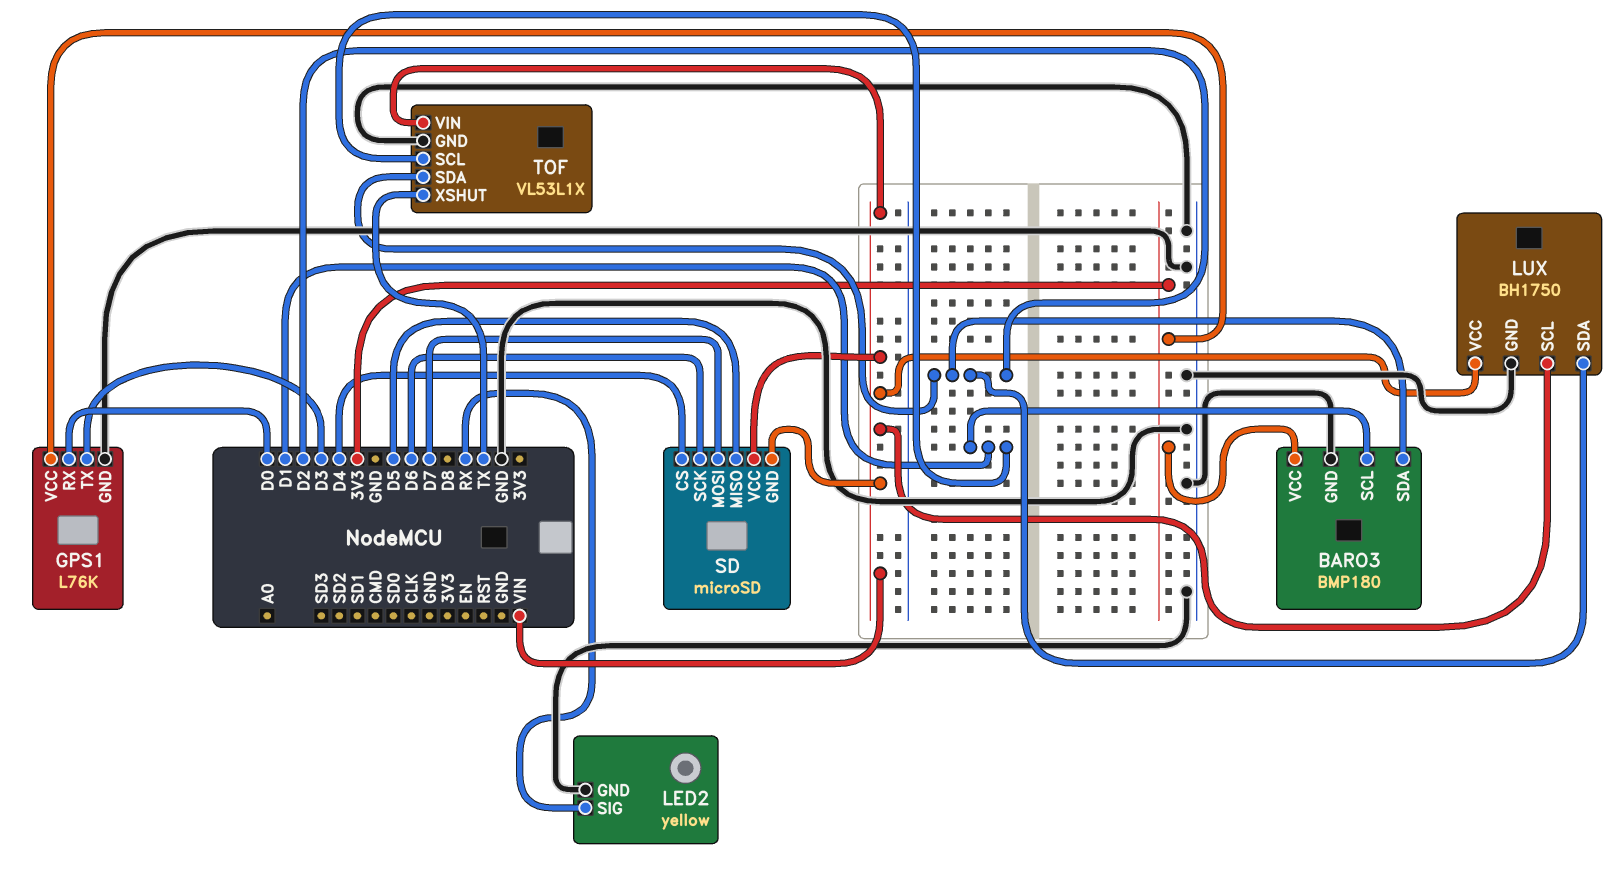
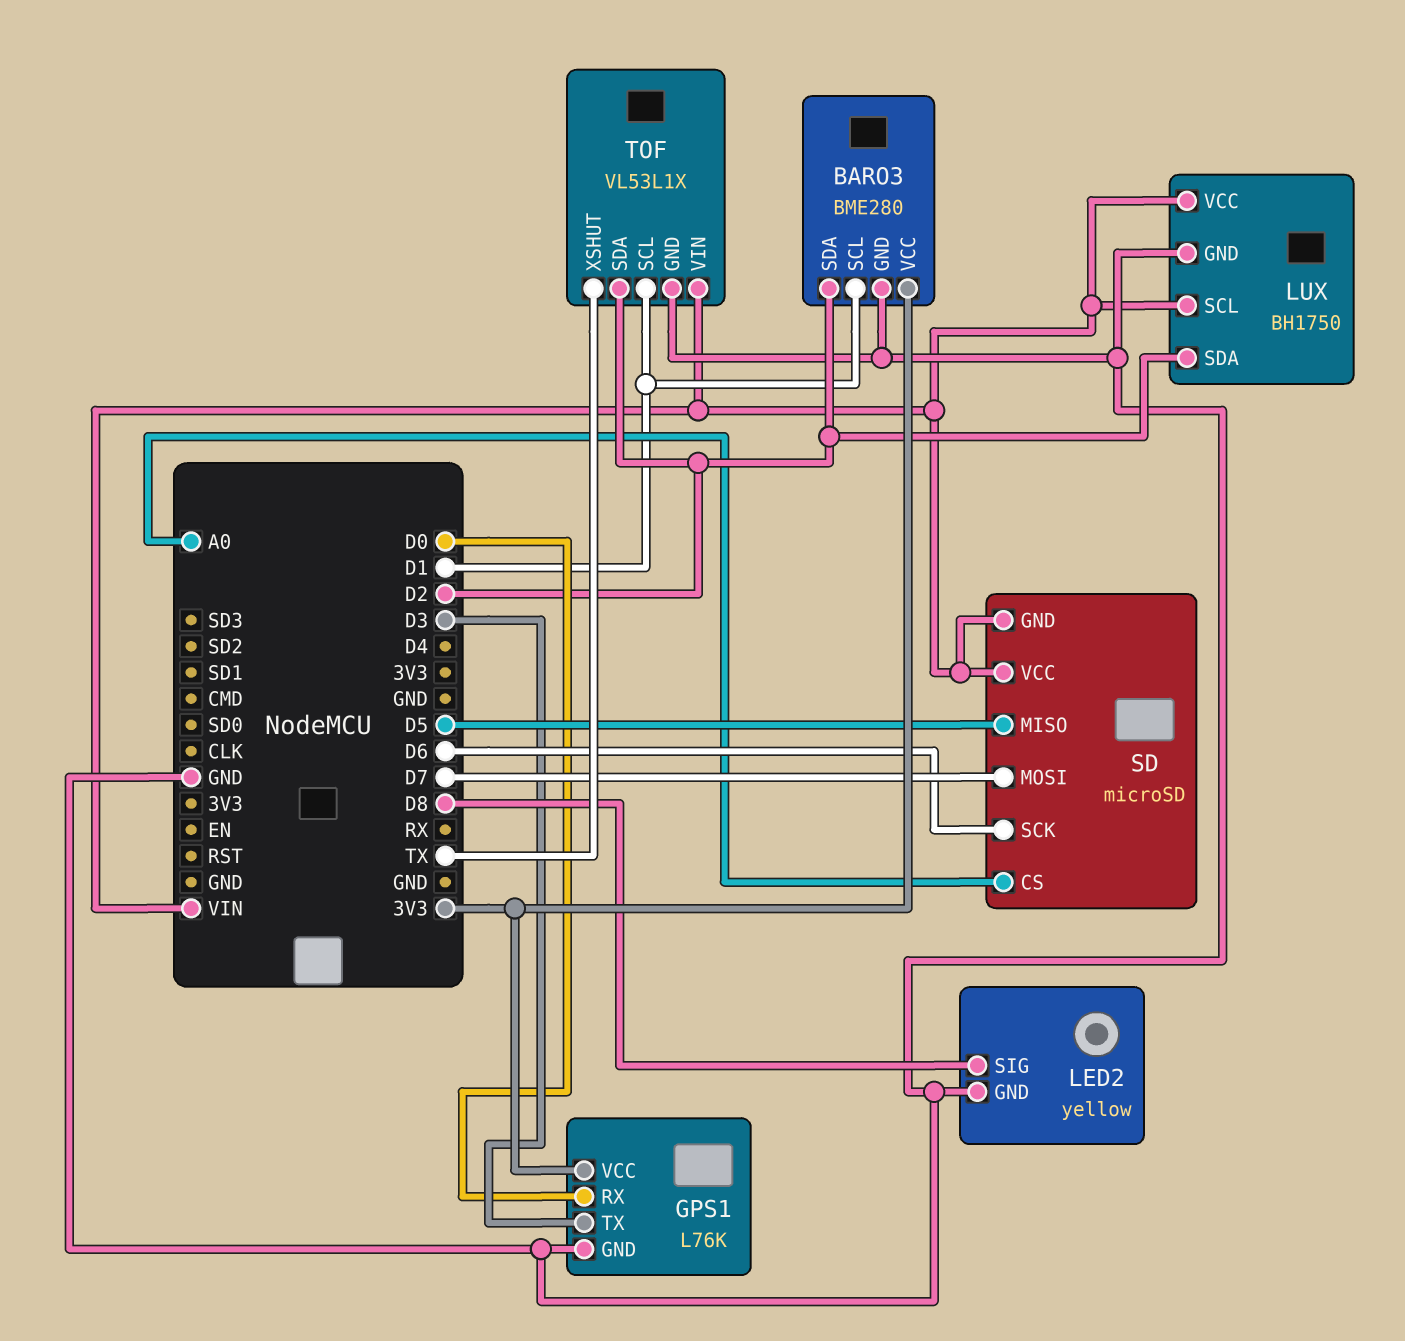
BARO3: BMP180 -> BME280
LED2 pin SIG: RX -> D8
SD pin CS: D4 -> A0

